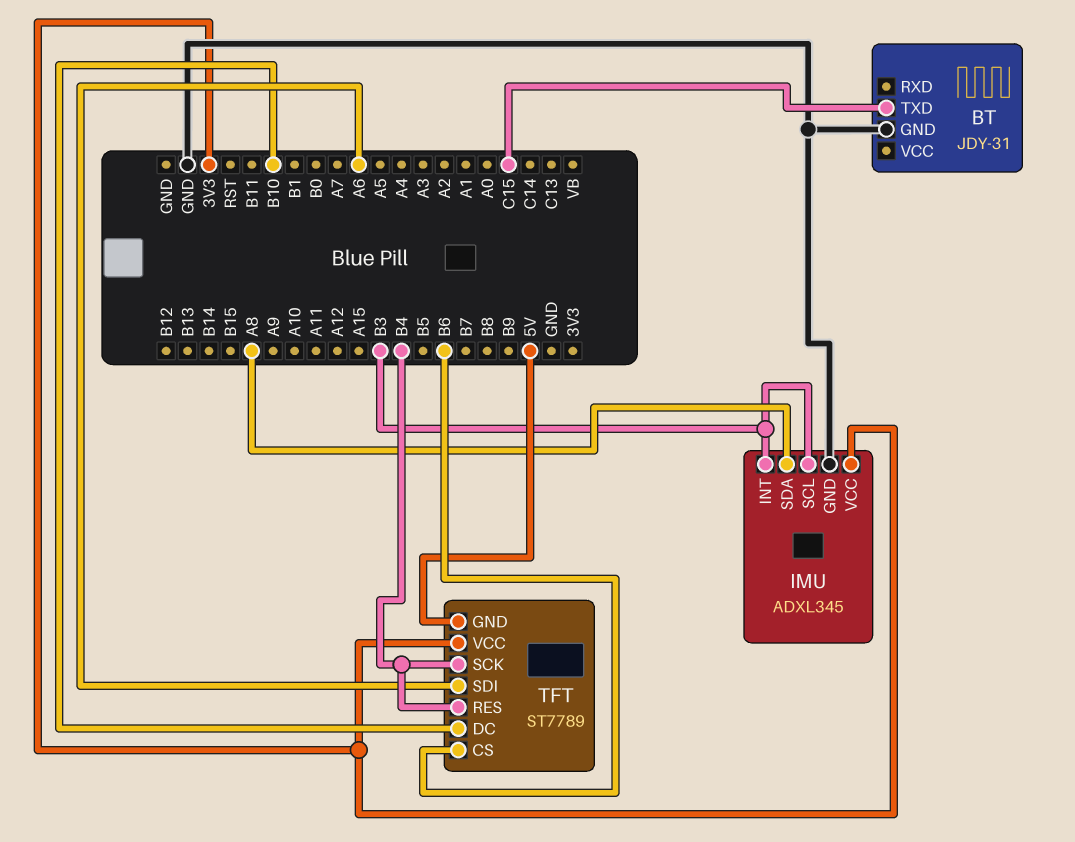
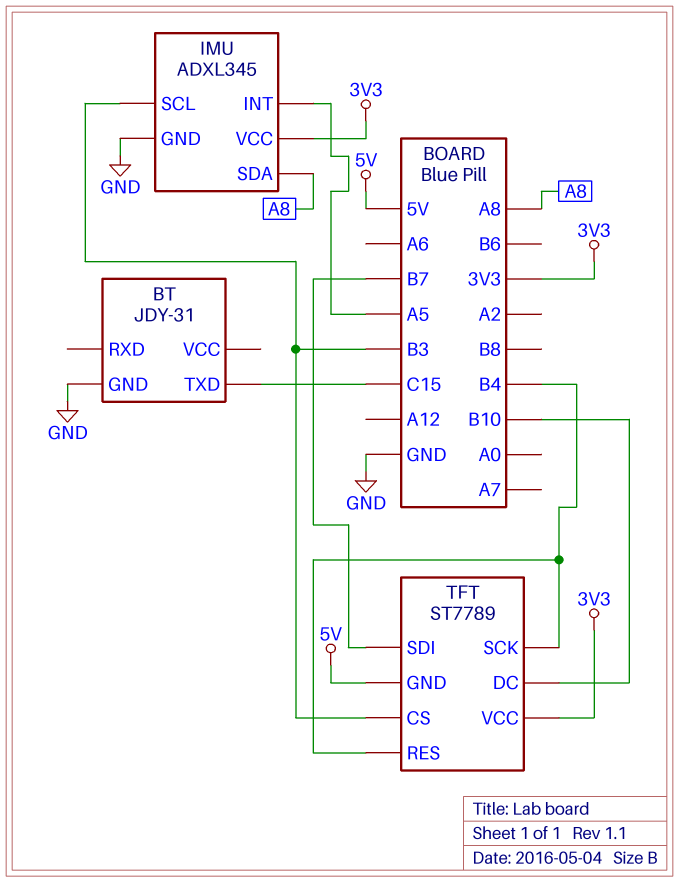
IMU pin INT: B3 -> A5
TFT pin CS: B6 -> B3
TFT pin SDI: A6 -> B7

